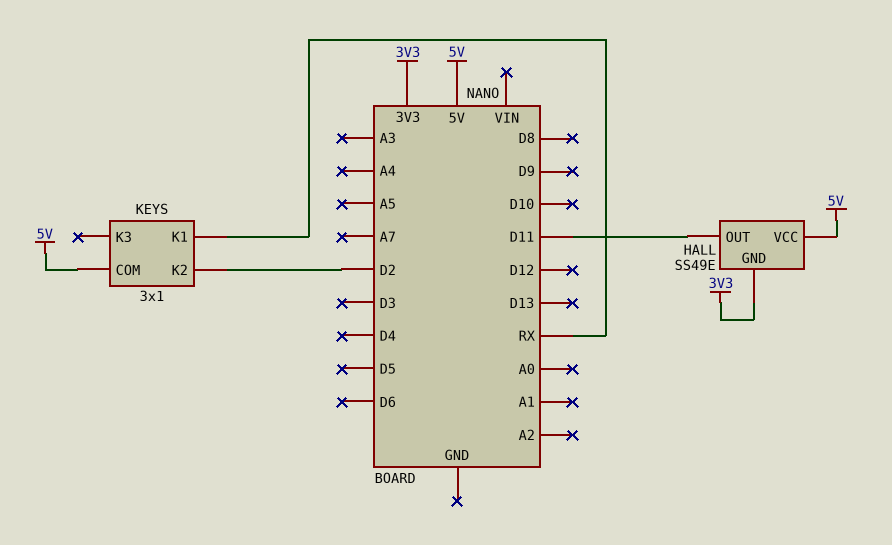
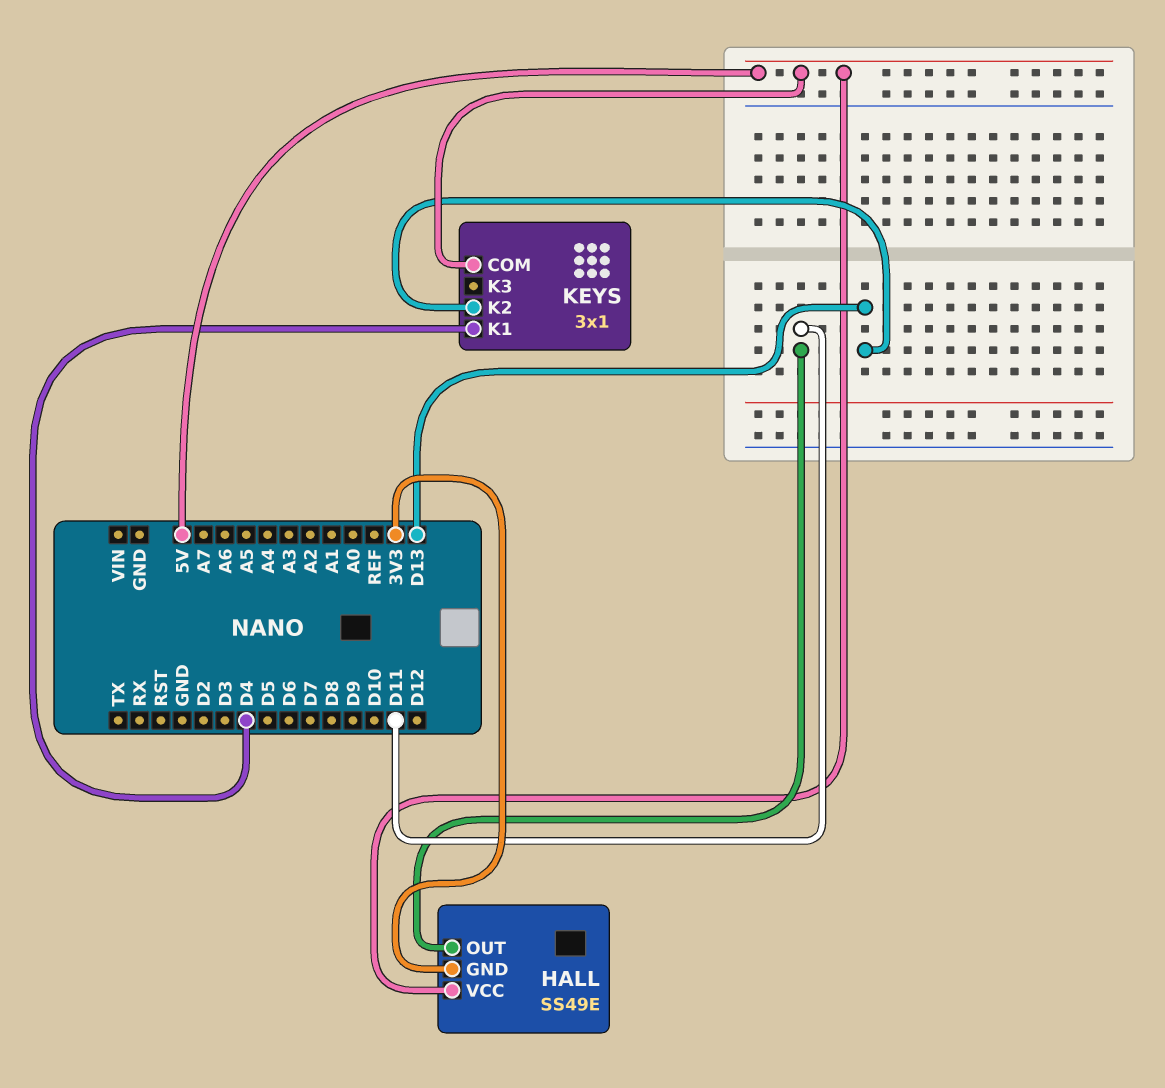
KEYS pin K1: RX -> D4
KEYS pin K2: D2 -> D13

